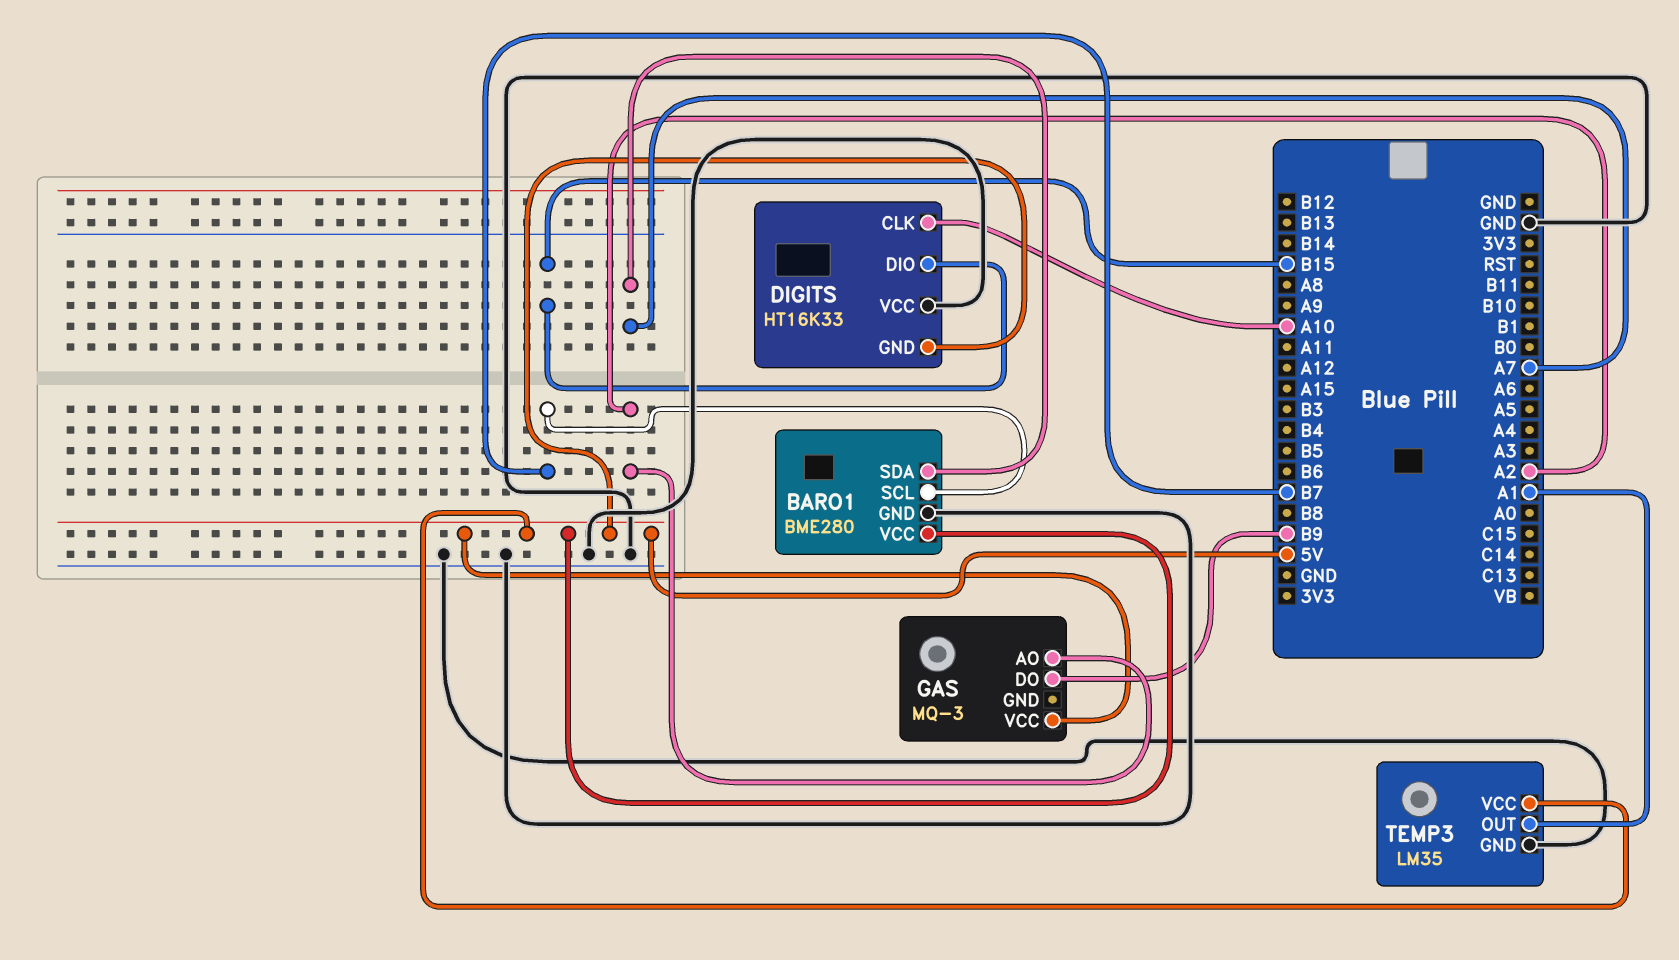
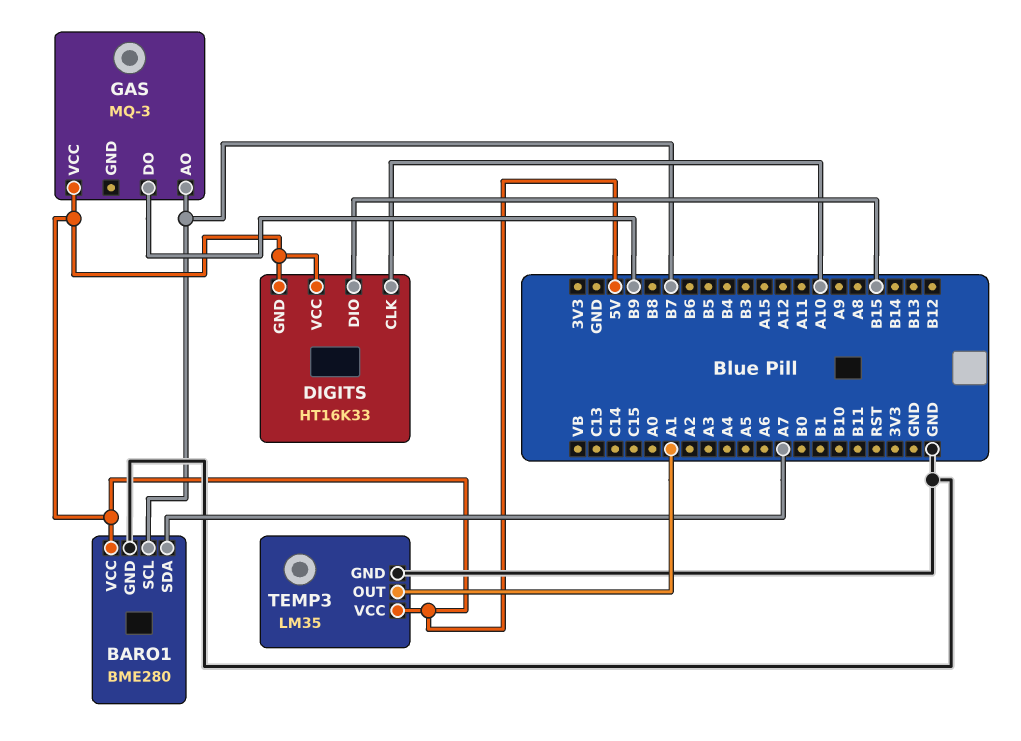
DIGITS pin VCC: GND -> 5V
GAS pin AO: A2 -> B7

